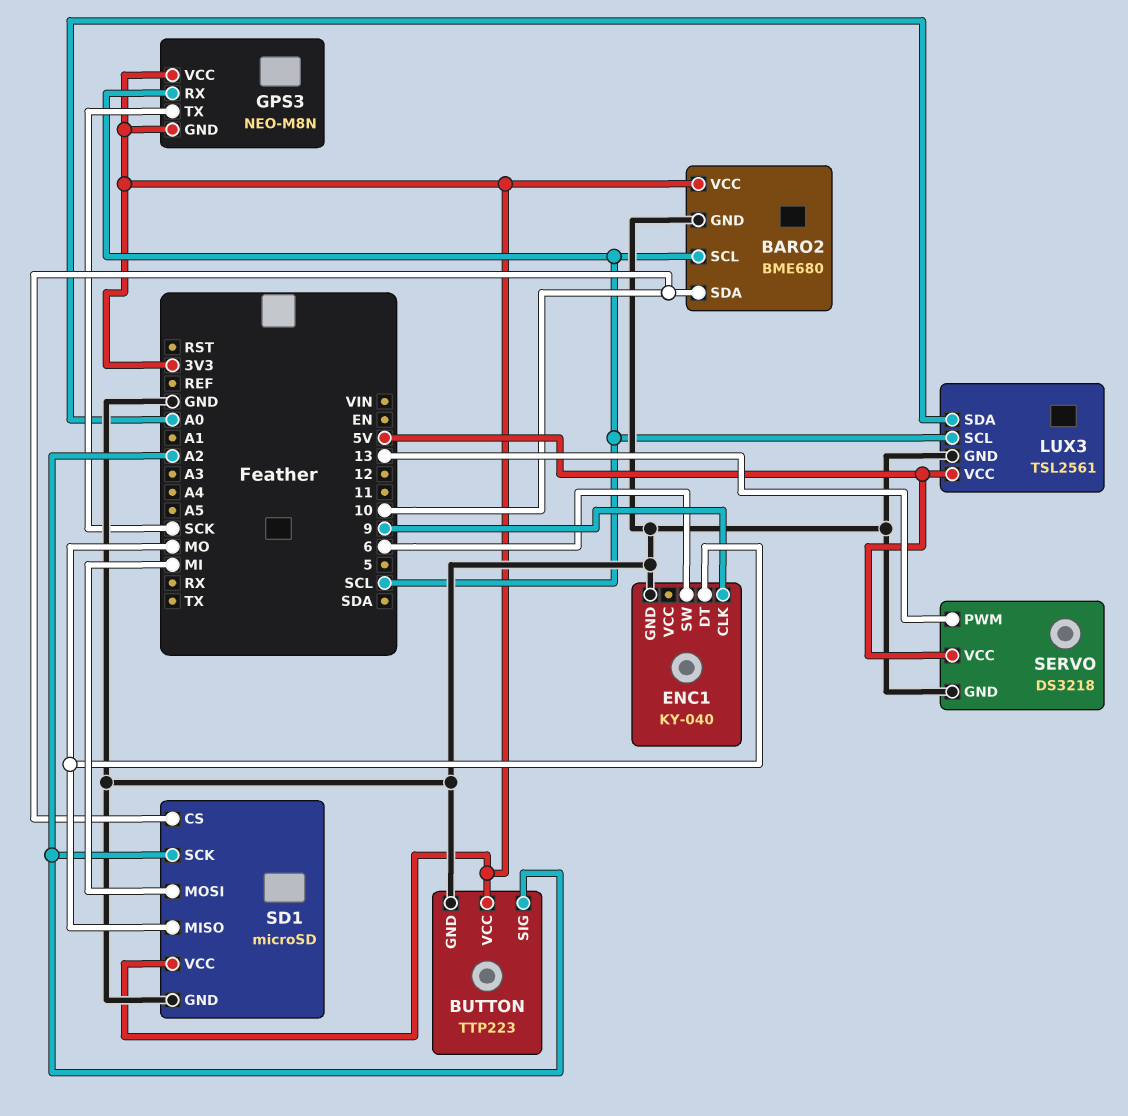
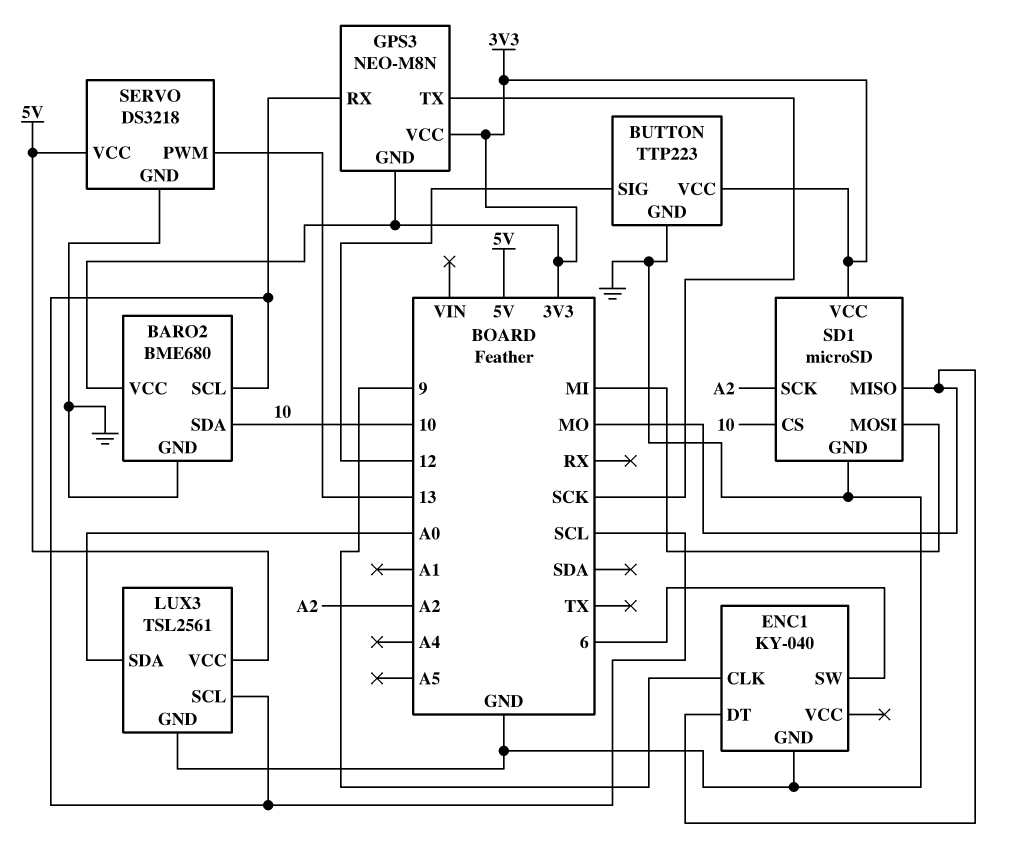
BUTTON pin SIG: A2 -> 12

